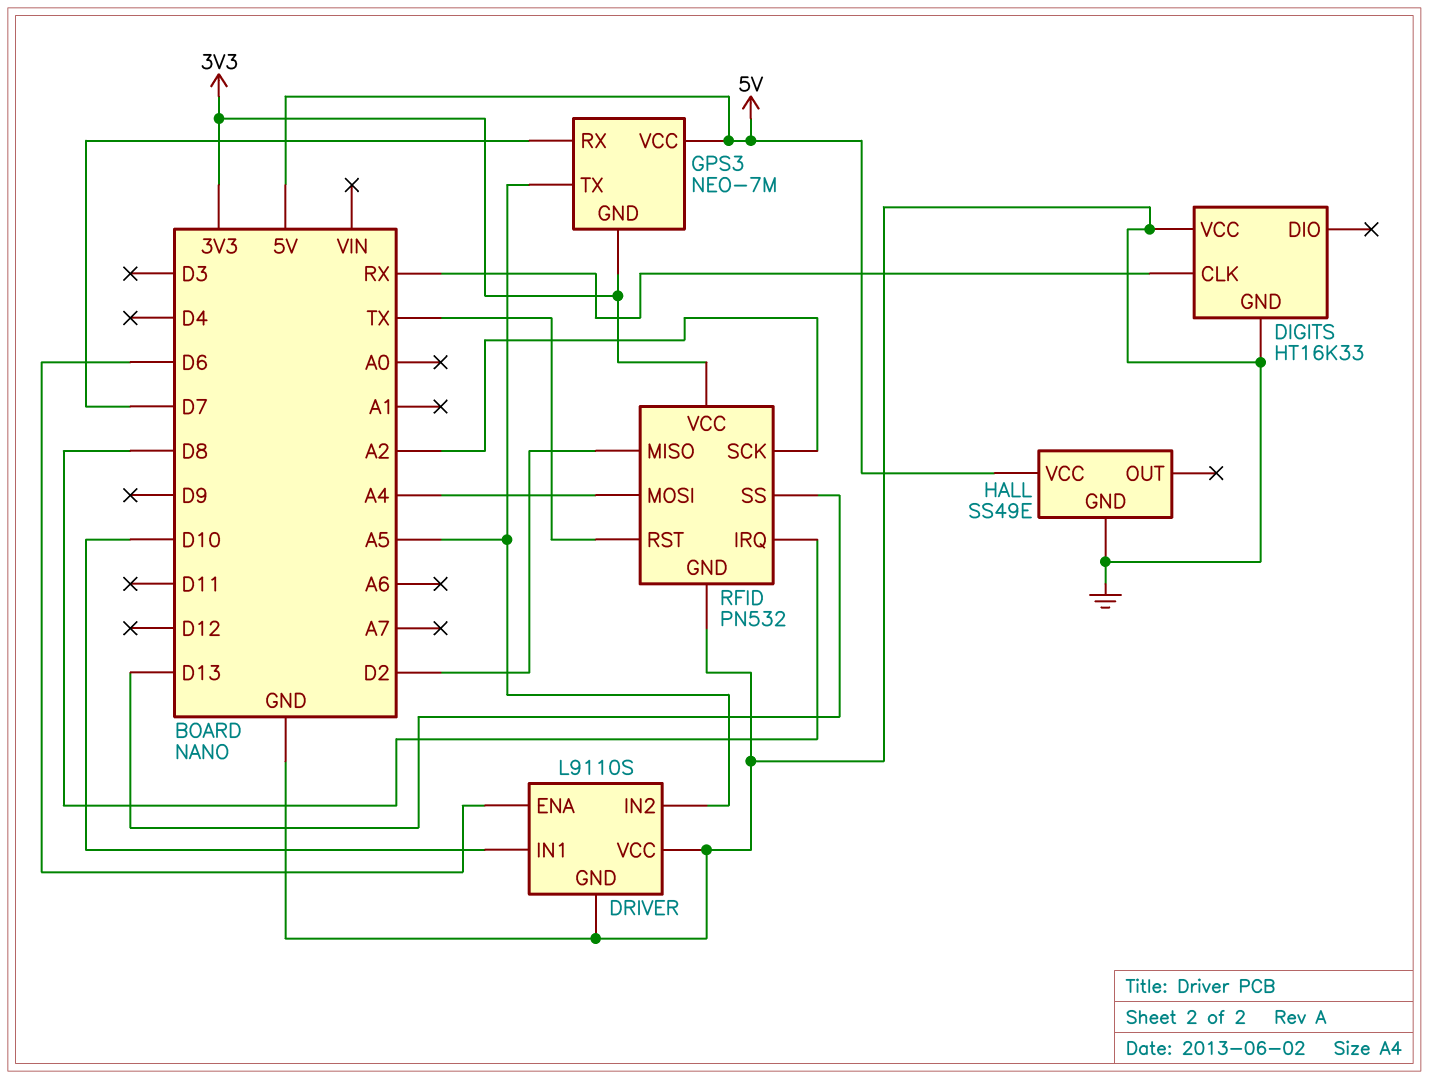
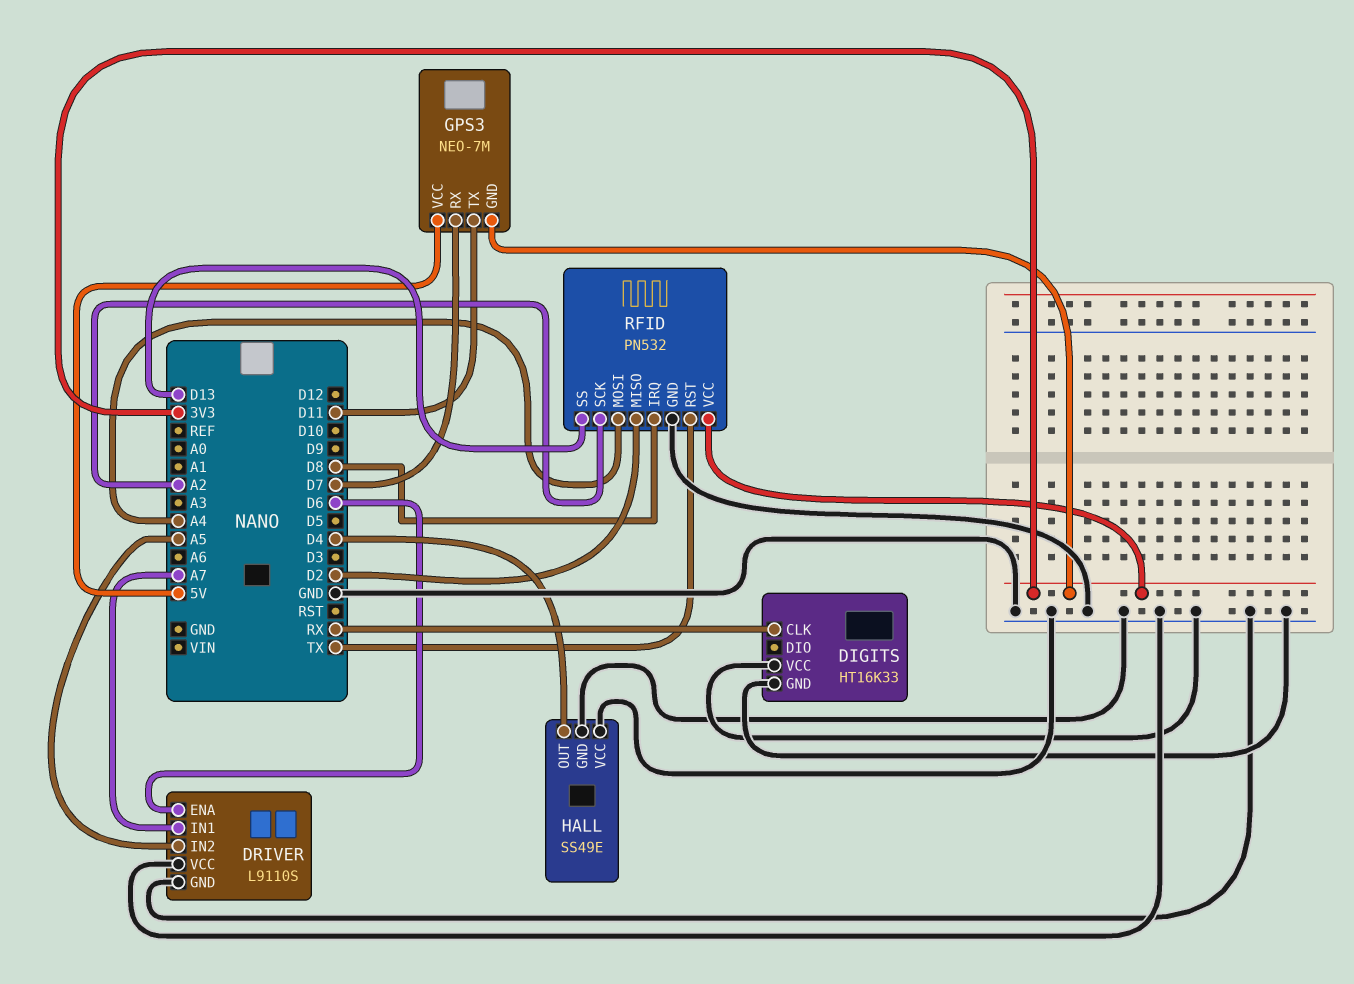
DRIVER pin IN1: D10 -> A7
GPS3 pin TX: A5 -> D11
HALL pin OUT: none -> D4
HALL pin VCC: 5V -> GND

